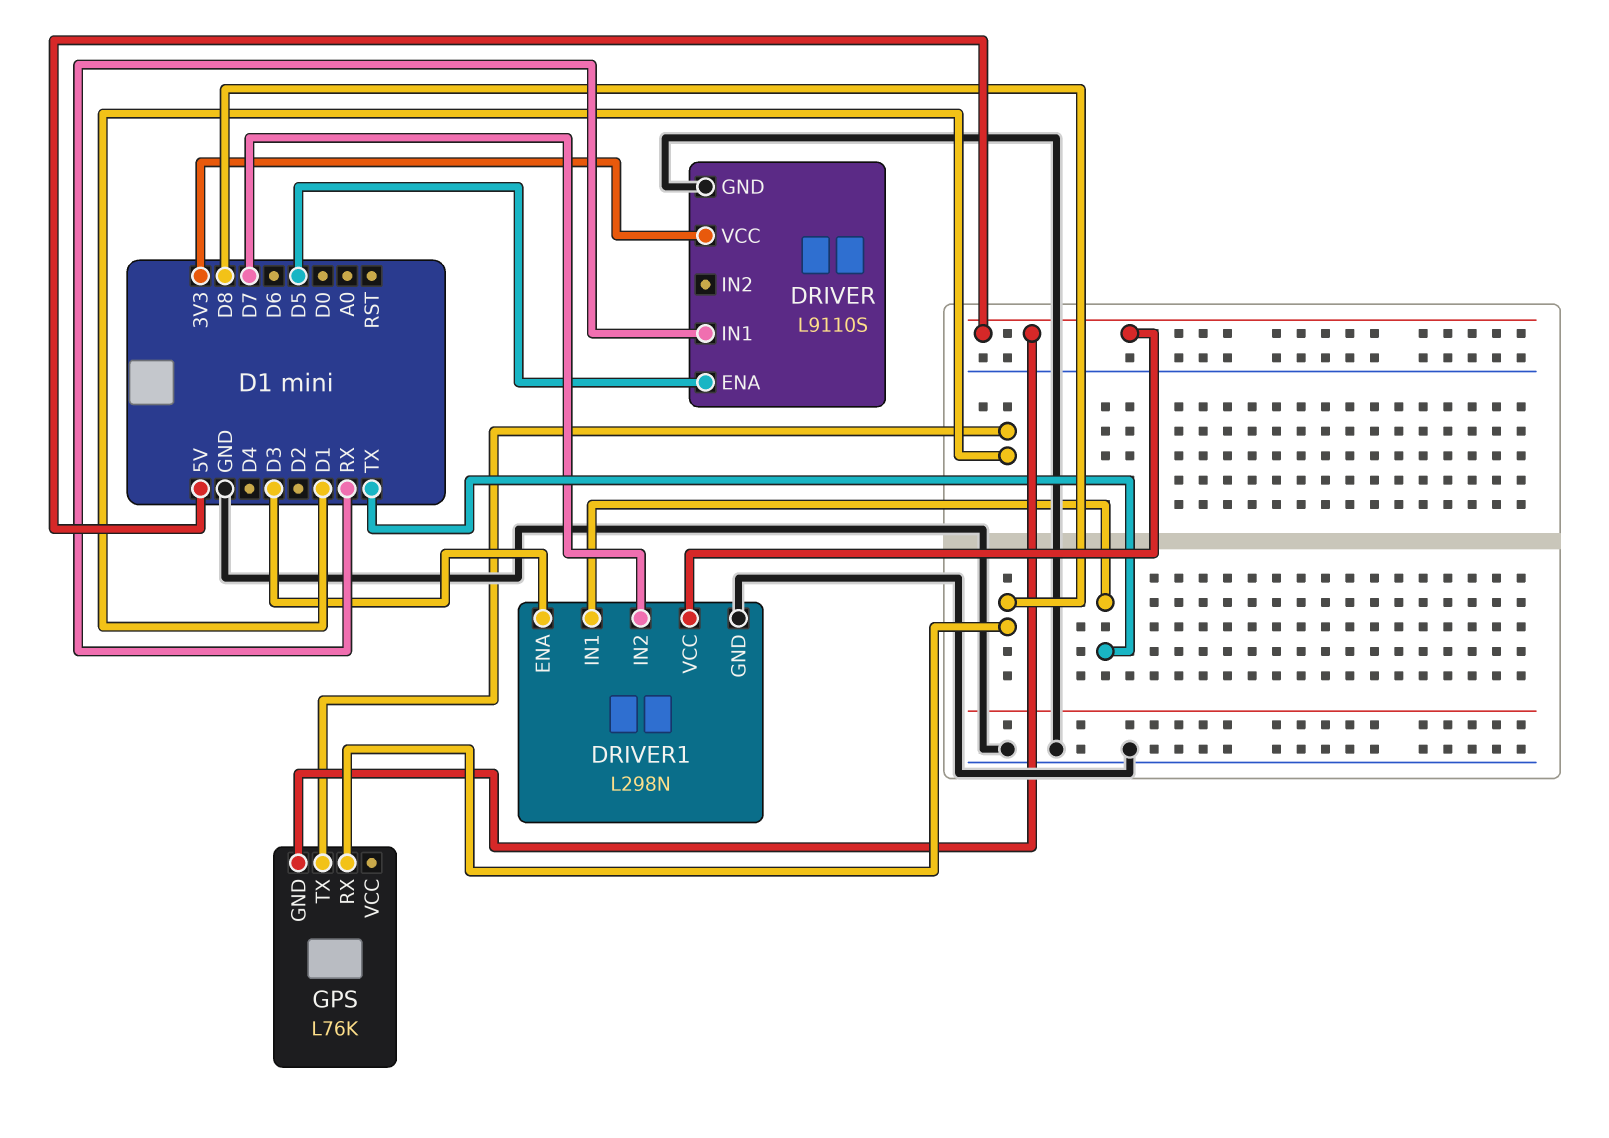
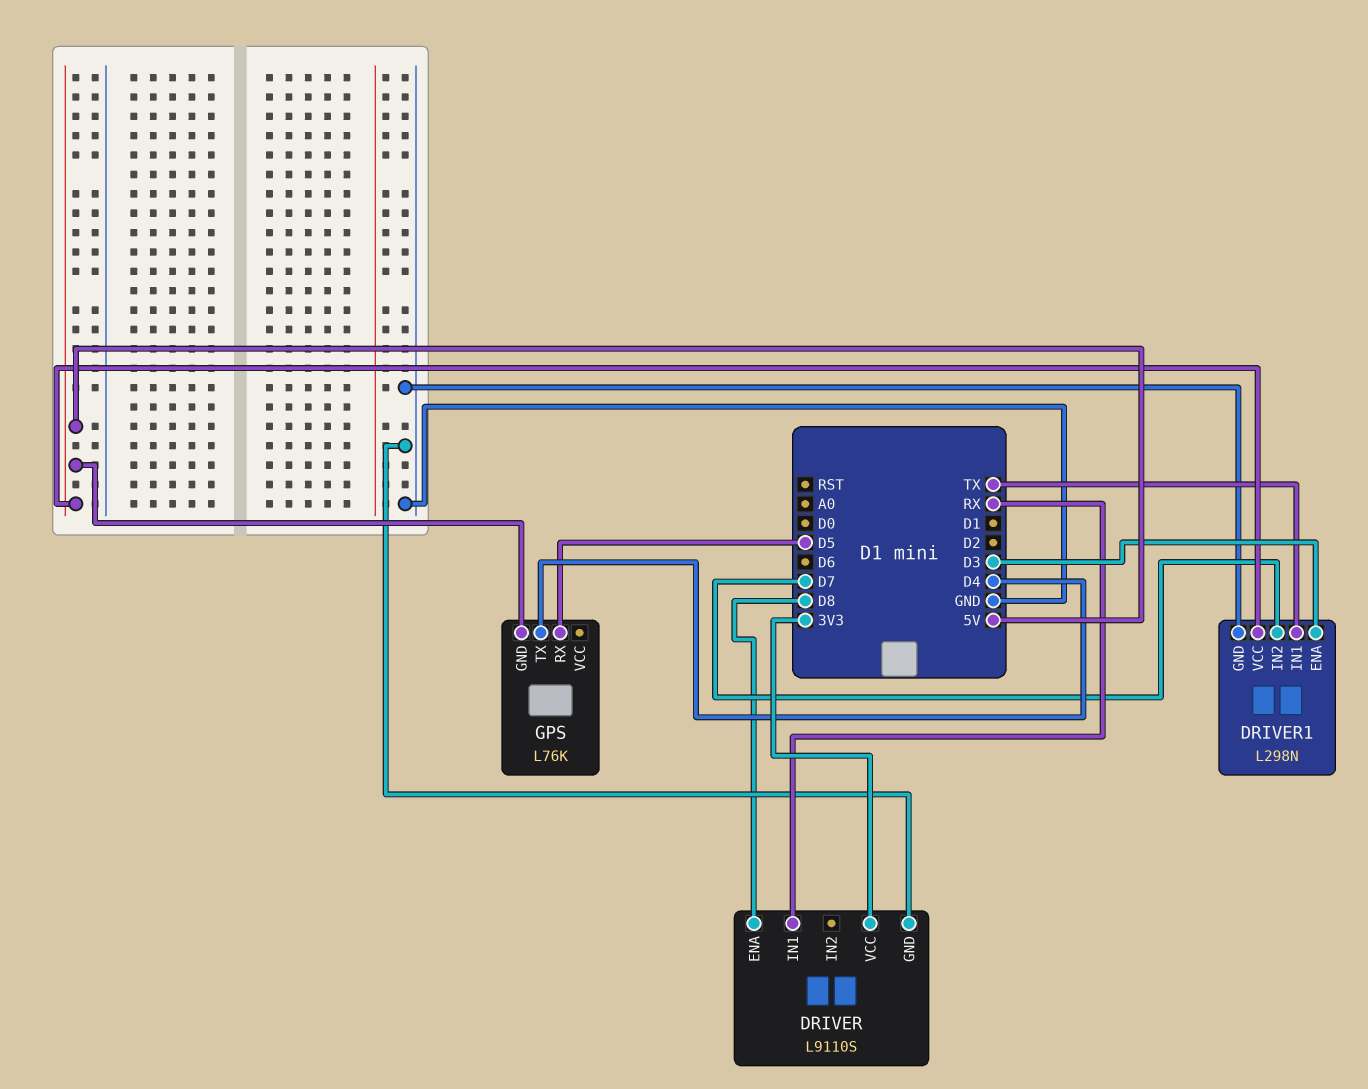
DRIVER pin ENA: D5 -> D8
GPS pin RX: D8 -> D5
GPS pin TX: D1 -> D4

